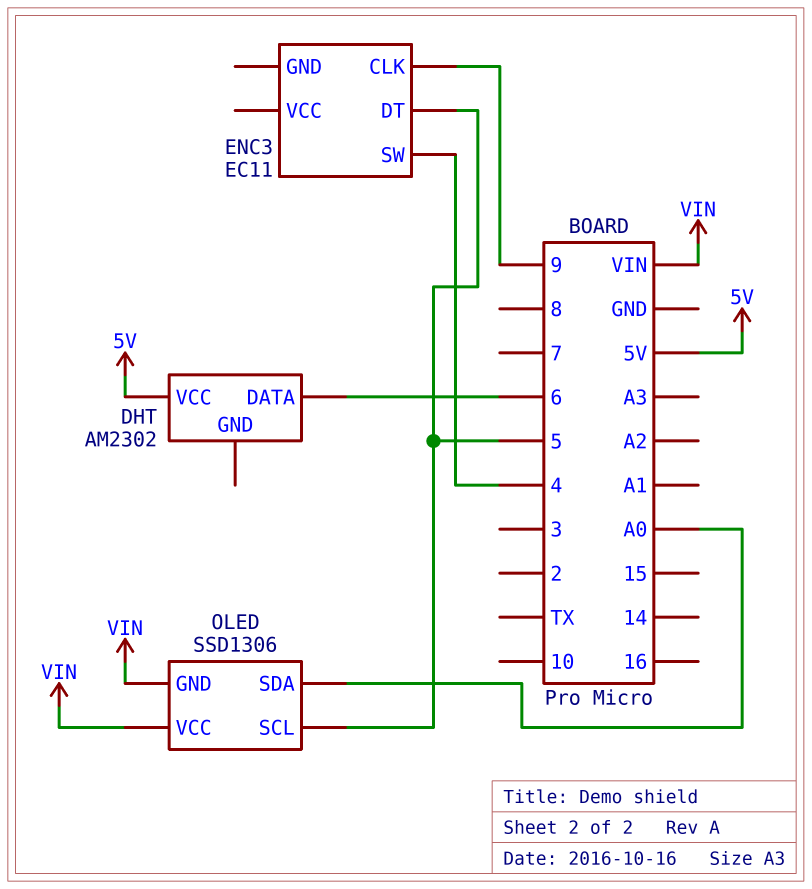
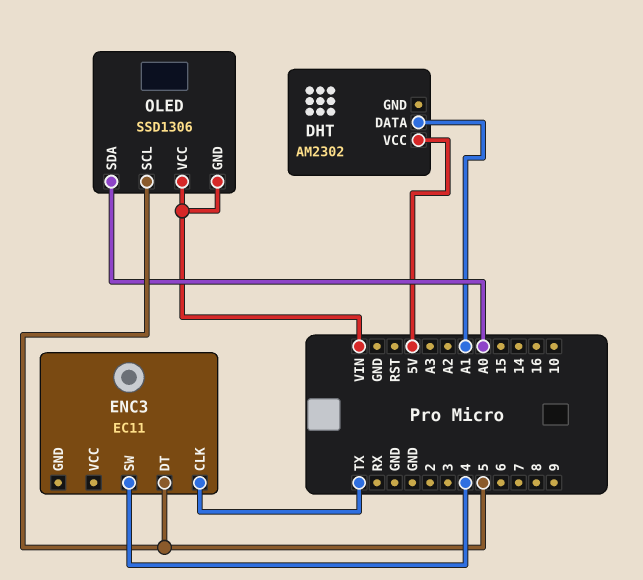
DHT pin DATA: 6 -> A1
ENC3 pin CLK: 9 -> TX

